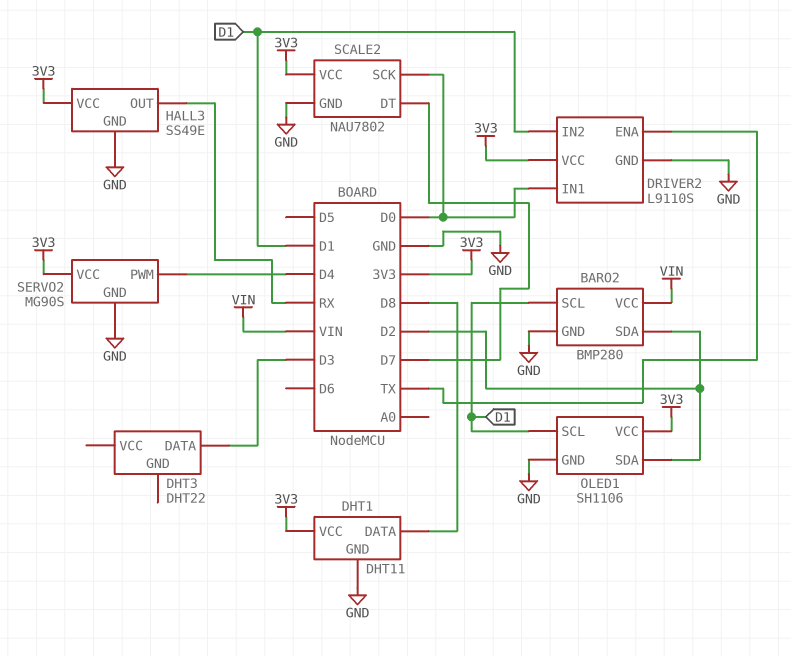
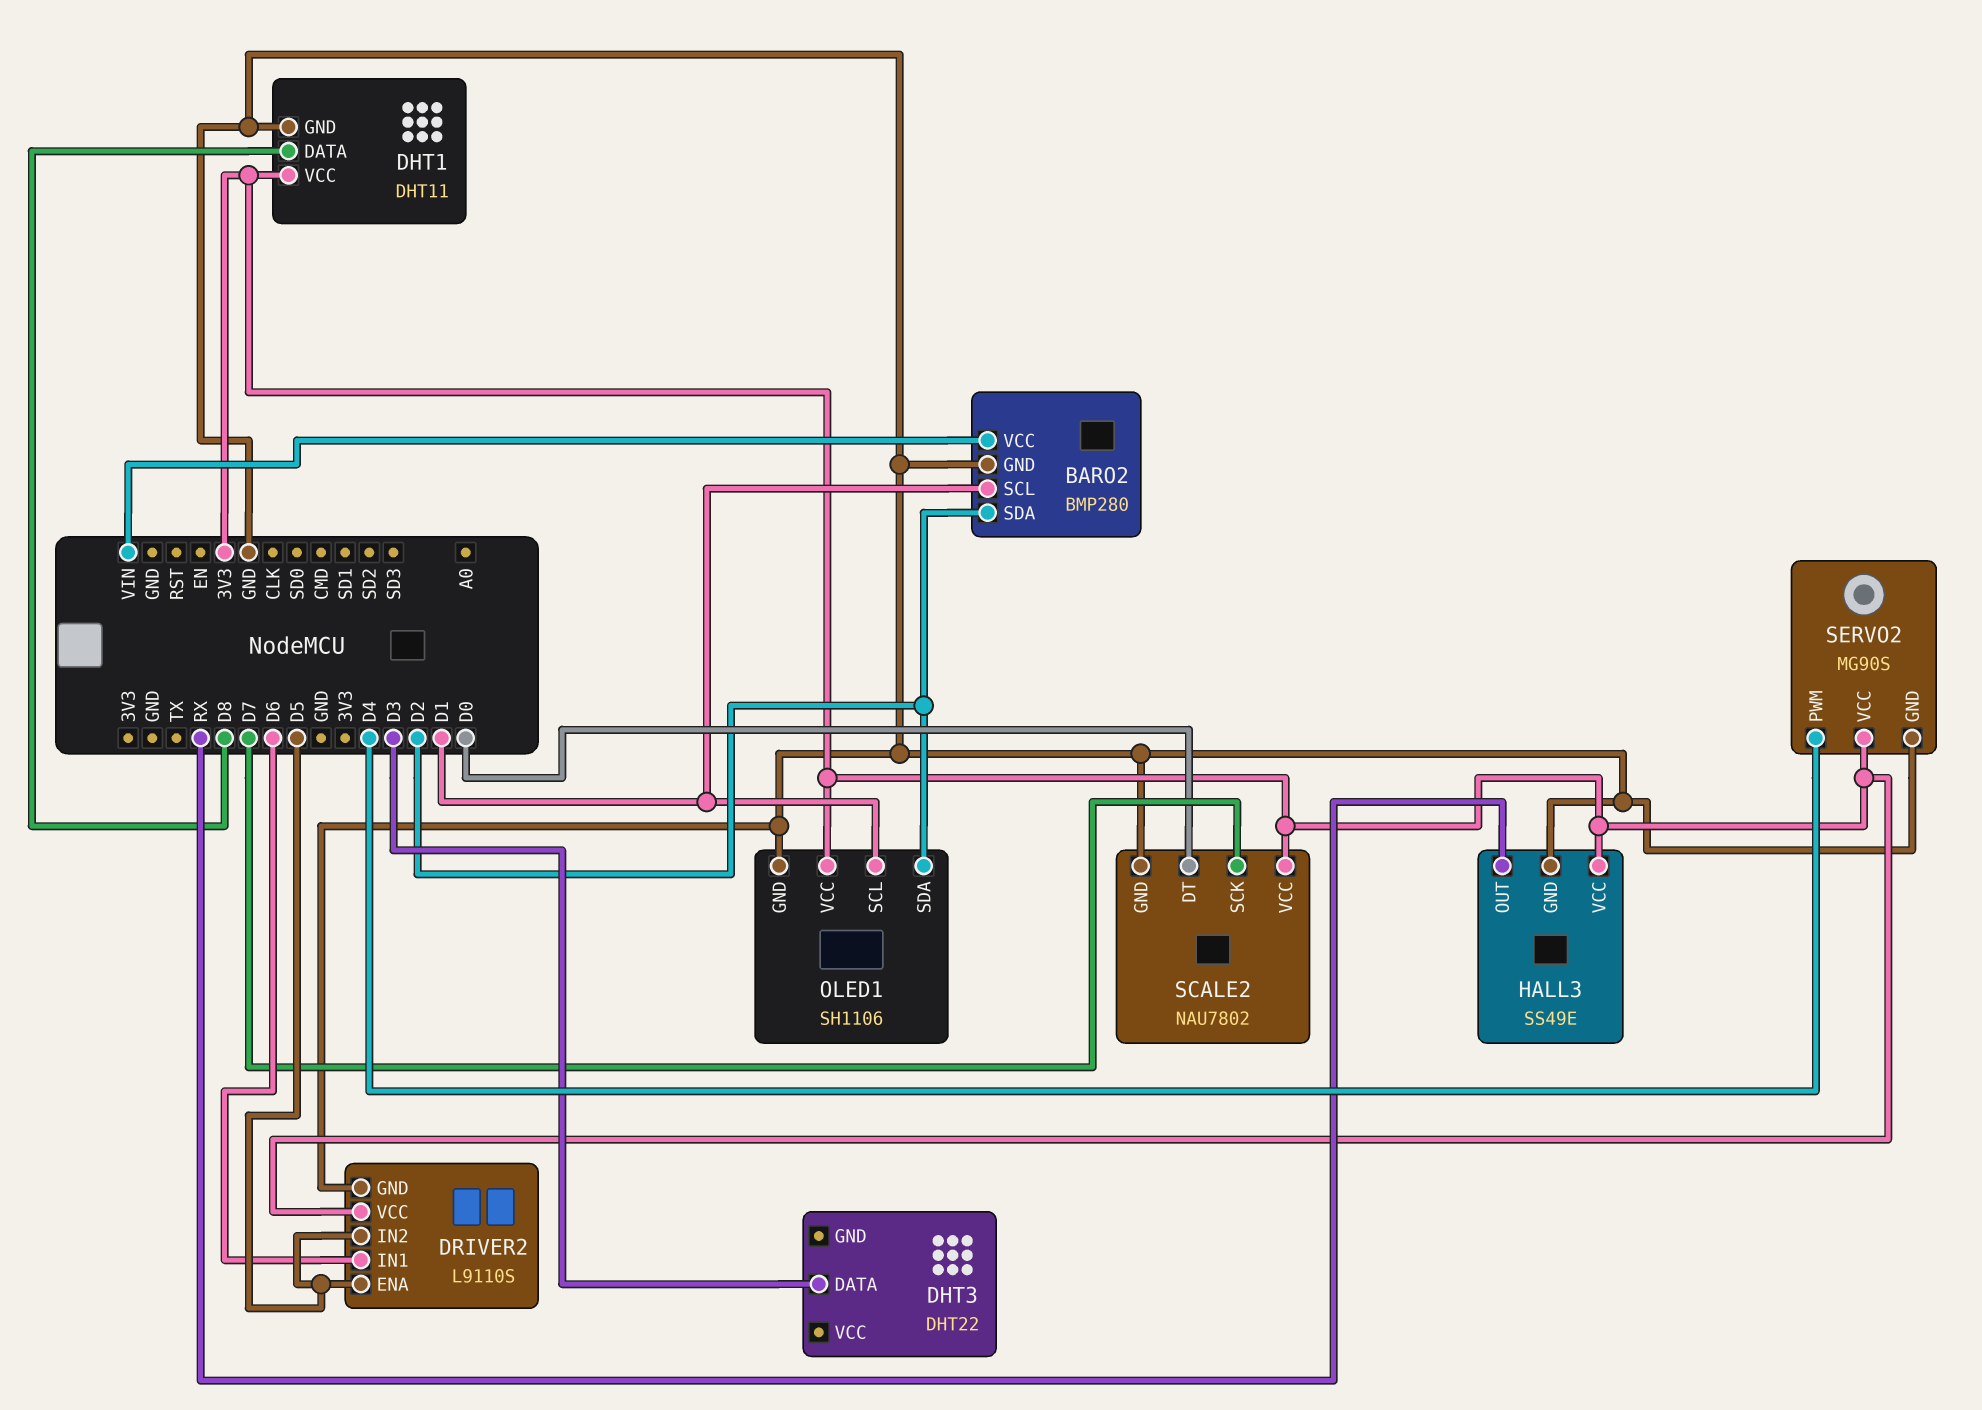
DRIVER2 pin ENA: TX -> D5
DRIVER2 pin IN1: D0 -> D6
DRIVER2 pin IN2: D1 -> D5
SCALE2 pin DT: D7 -> D0
SCALE2 pin SCK: D0 -> D7

